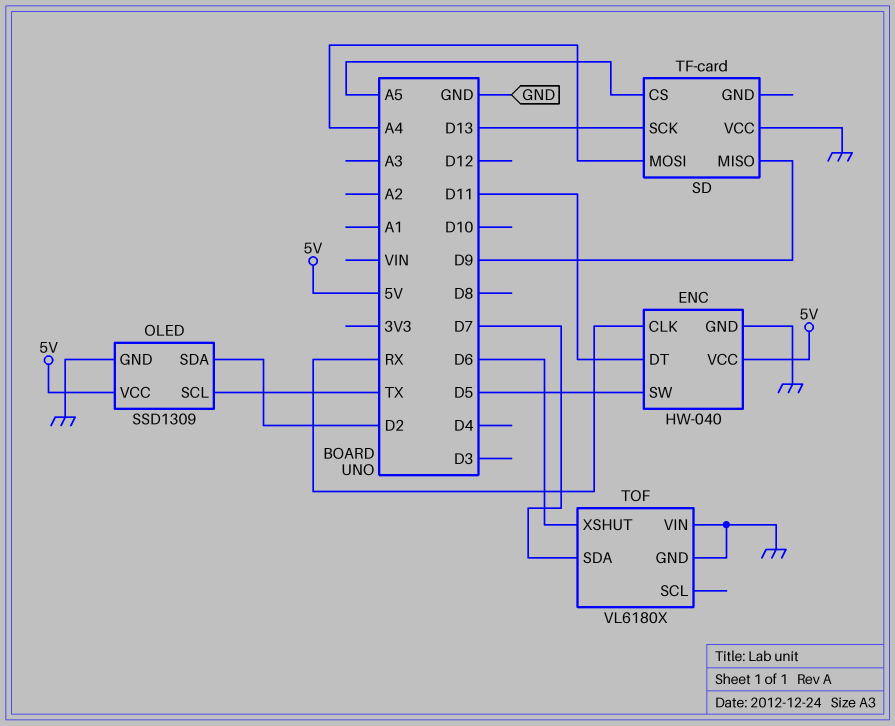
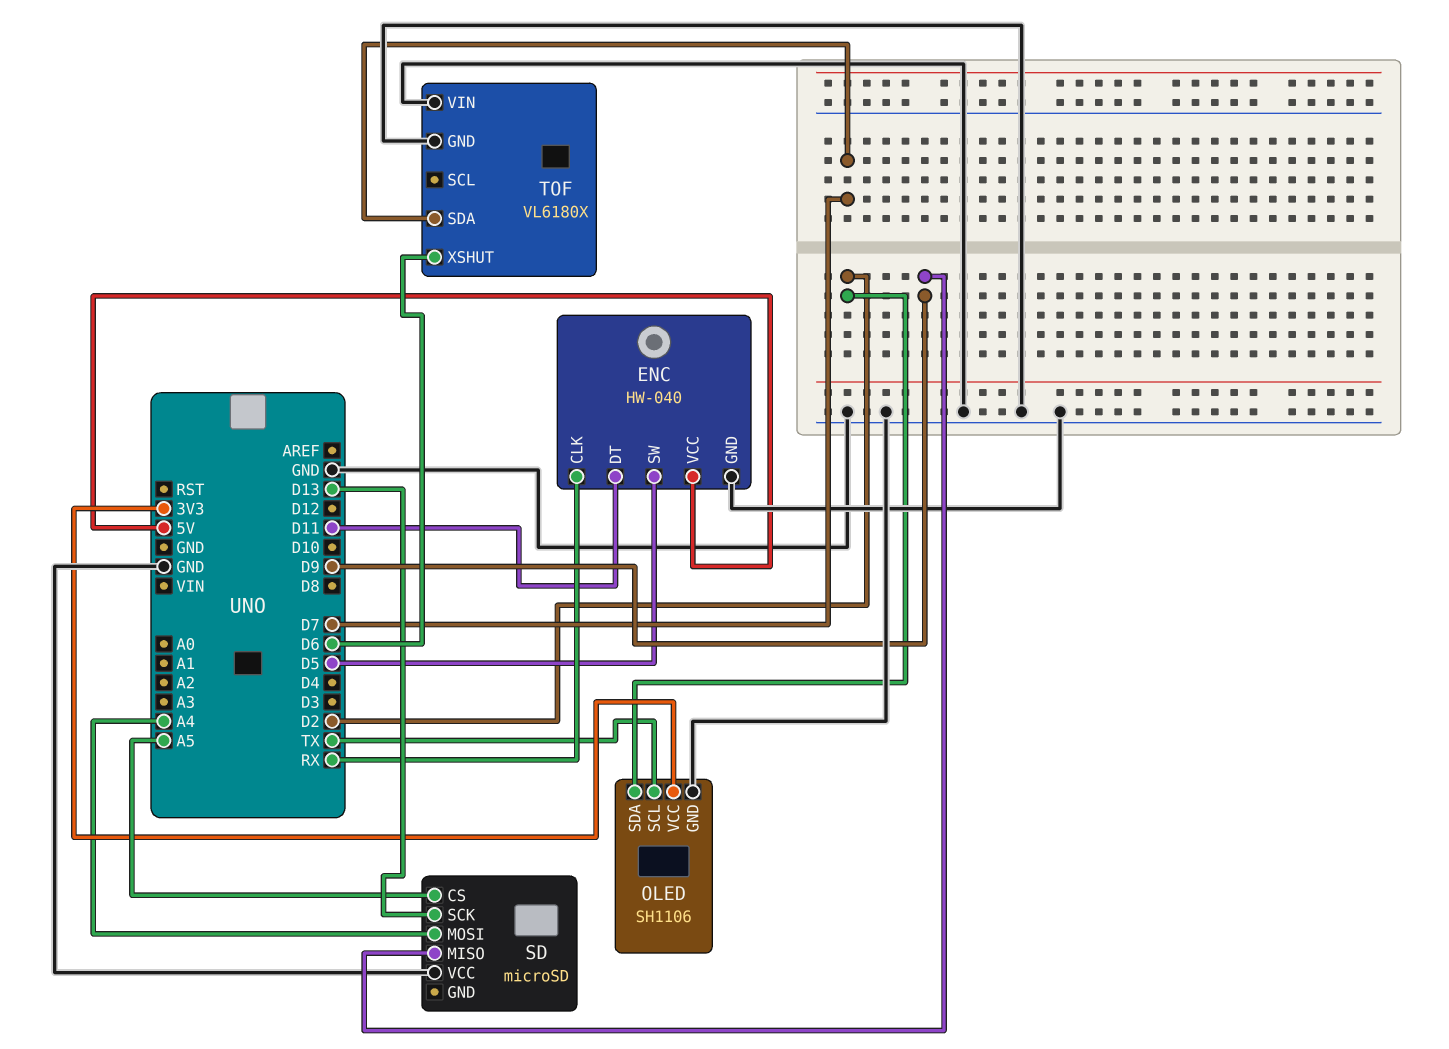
OLED: SSD1309 -> SH1106
OLED pin VCC: 5V -> 3V3
SD: TF-card -> microSD

